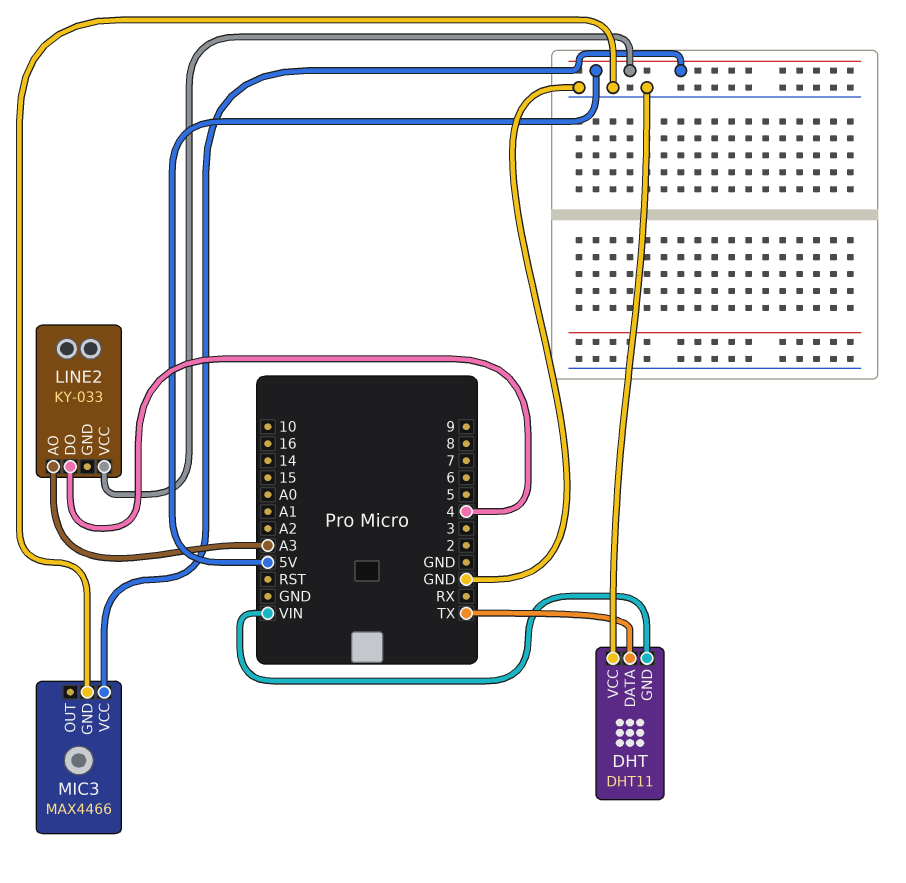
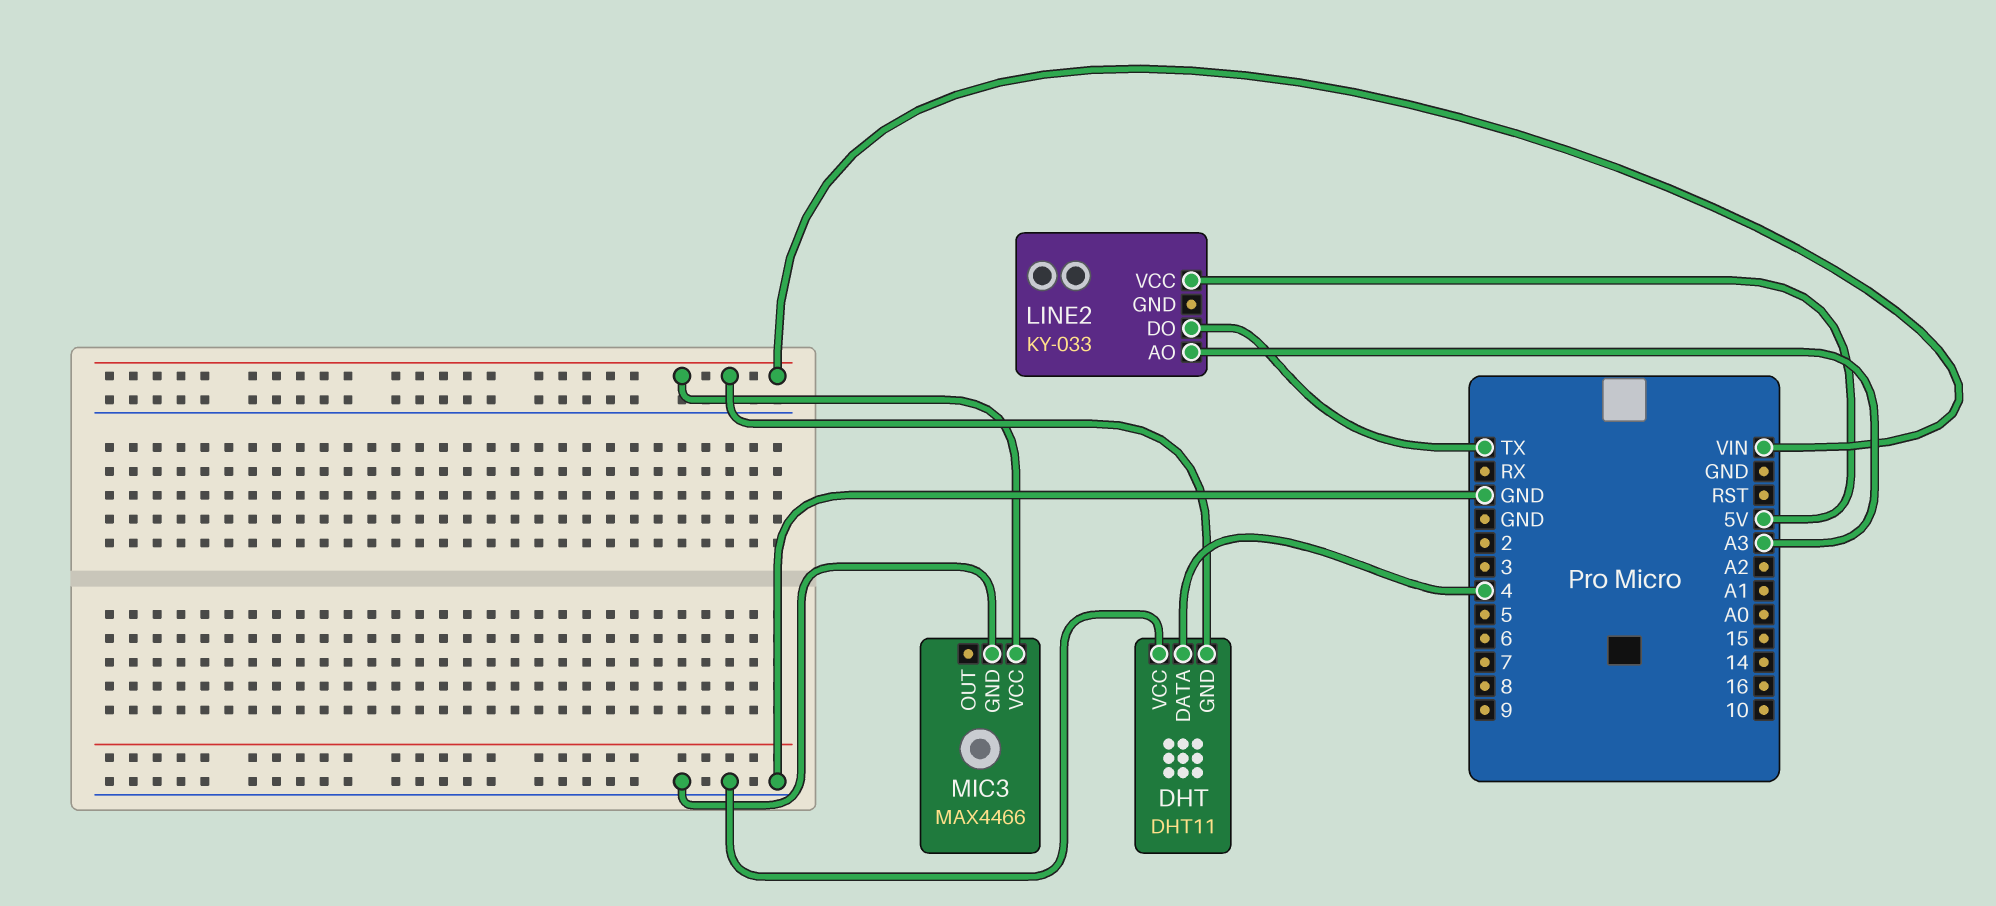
DHT pin DATA: TX -> 4
LINE2 pin DO: 4 -> TX
MIC3 pin VCC: 5V -> VIN

